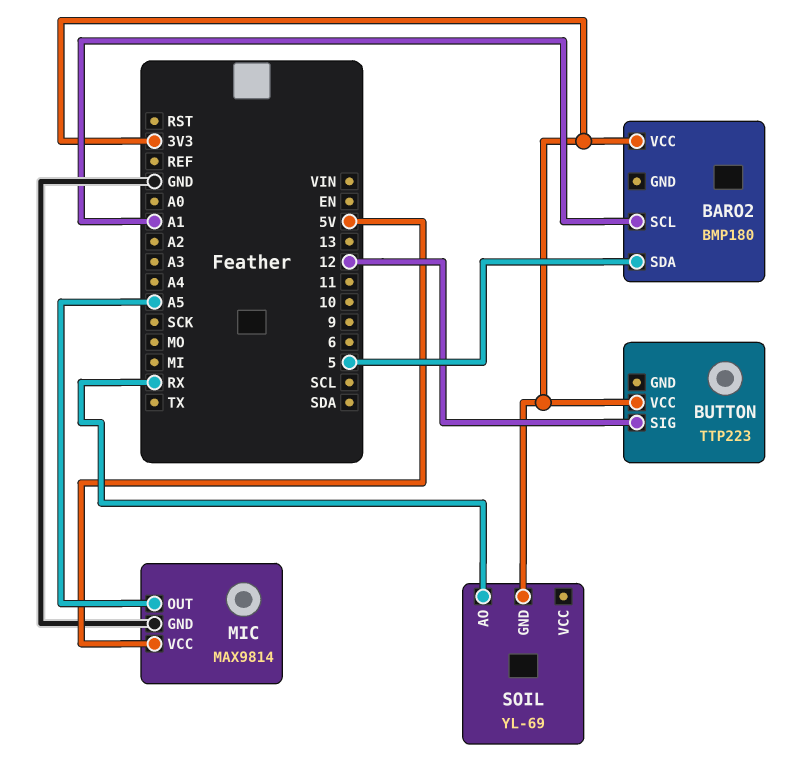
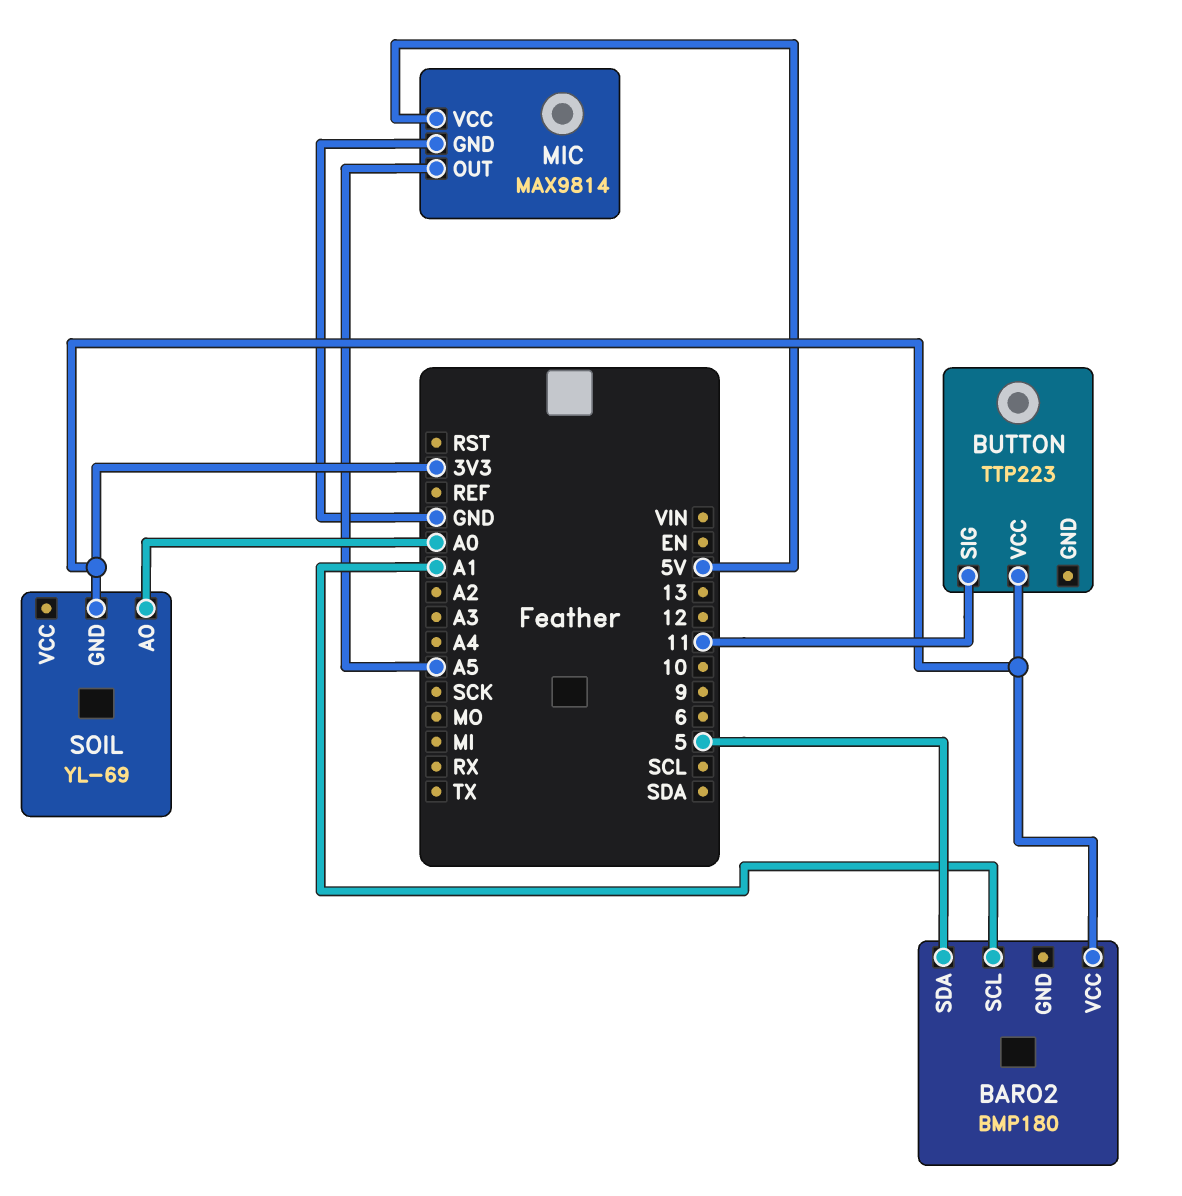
BUTTON pin SIG: 12 -> 11
SOIL pin AO: RX -> A0

